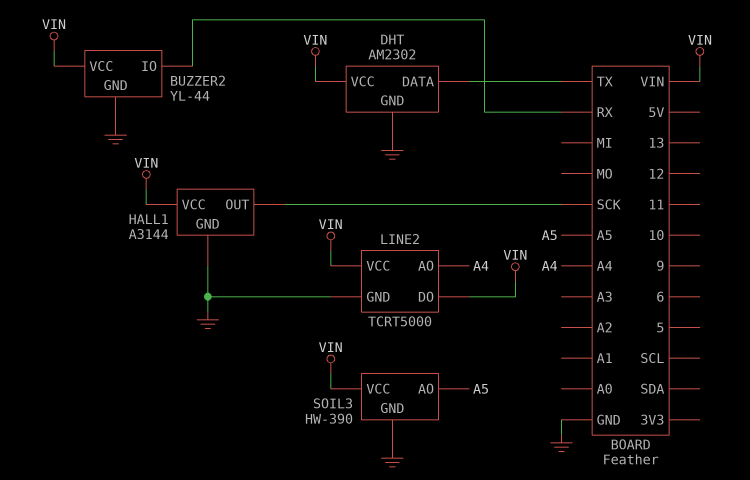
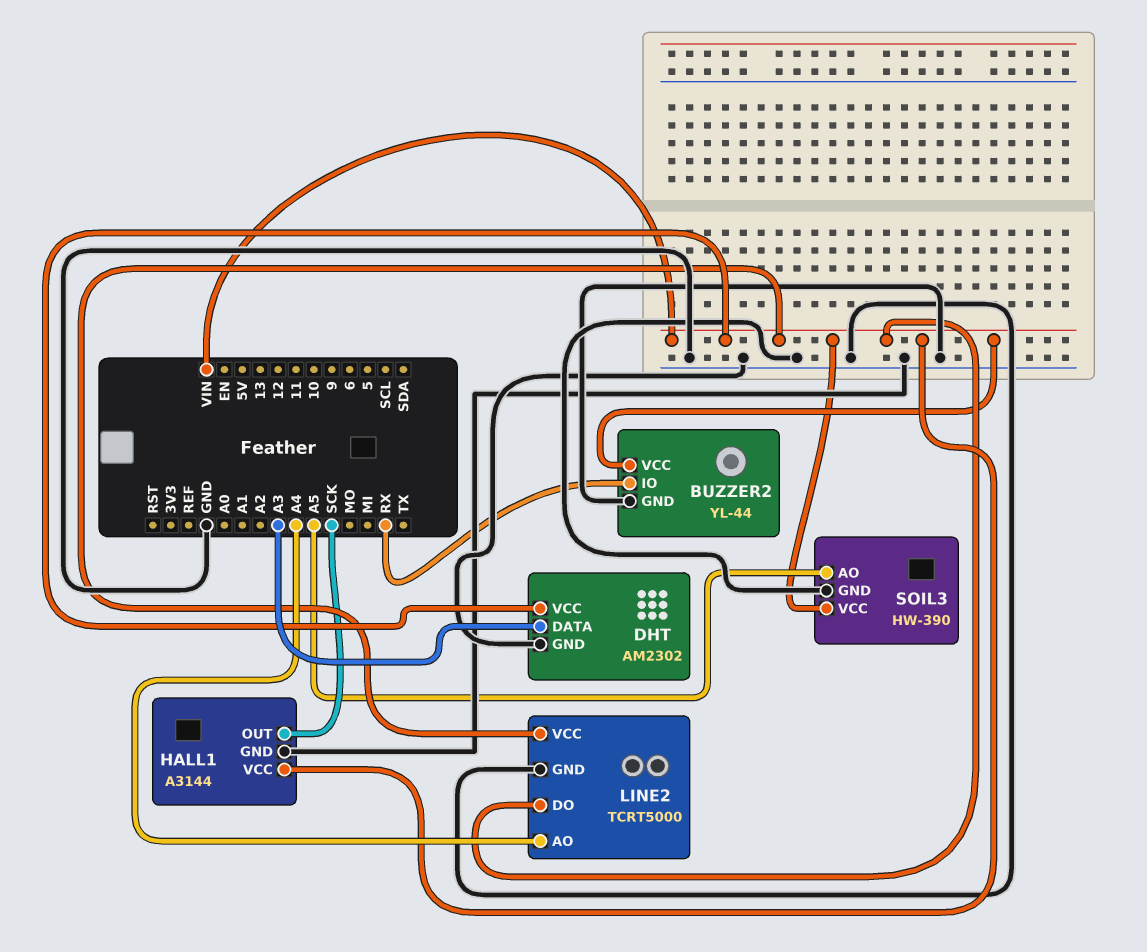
DHT pin DATA: TX -> A3

